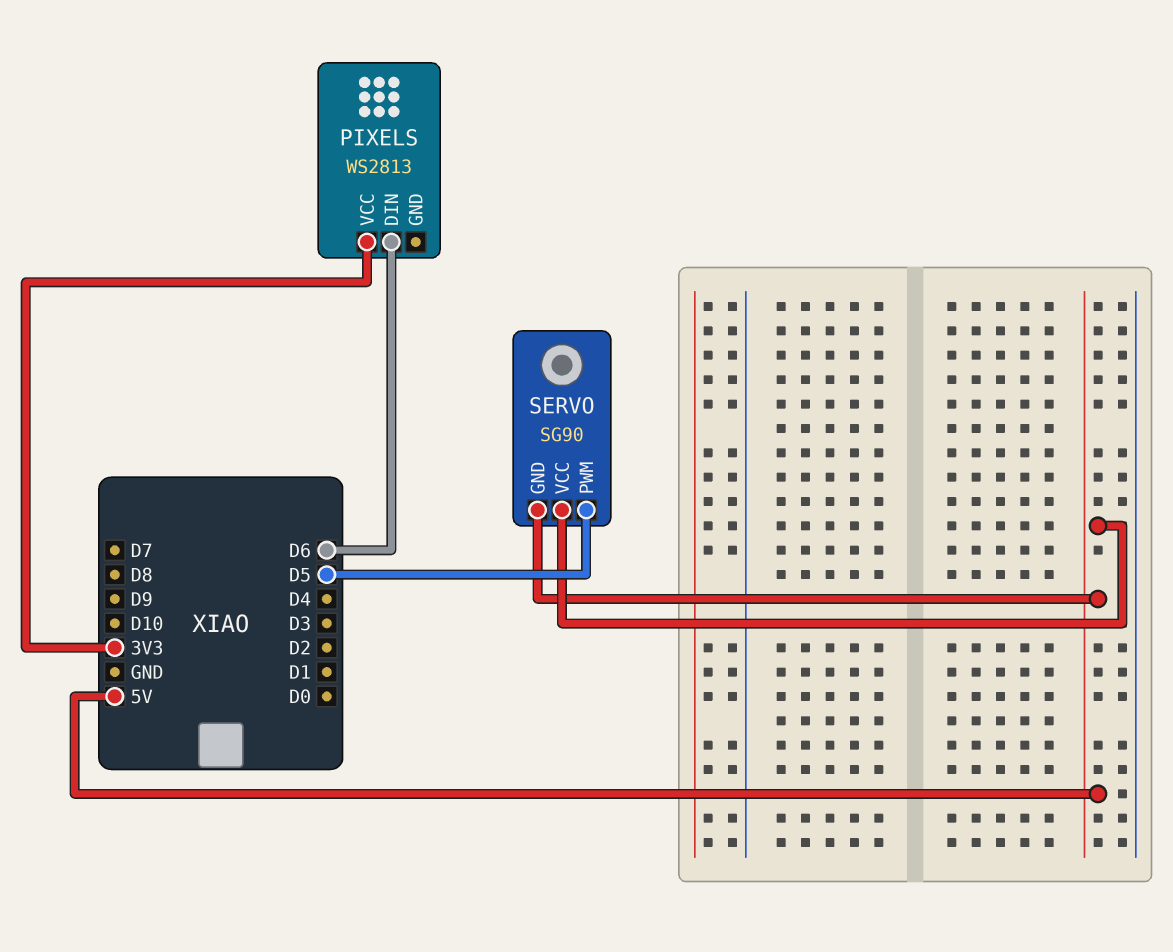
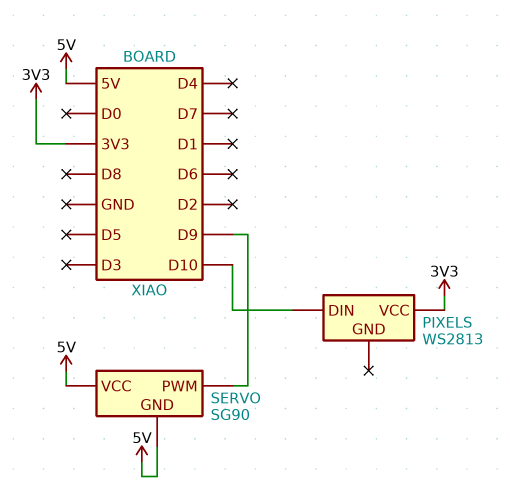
PIXELS pin DIN: D6 -> D10
SERVO pin PWM: D5 -> D9

